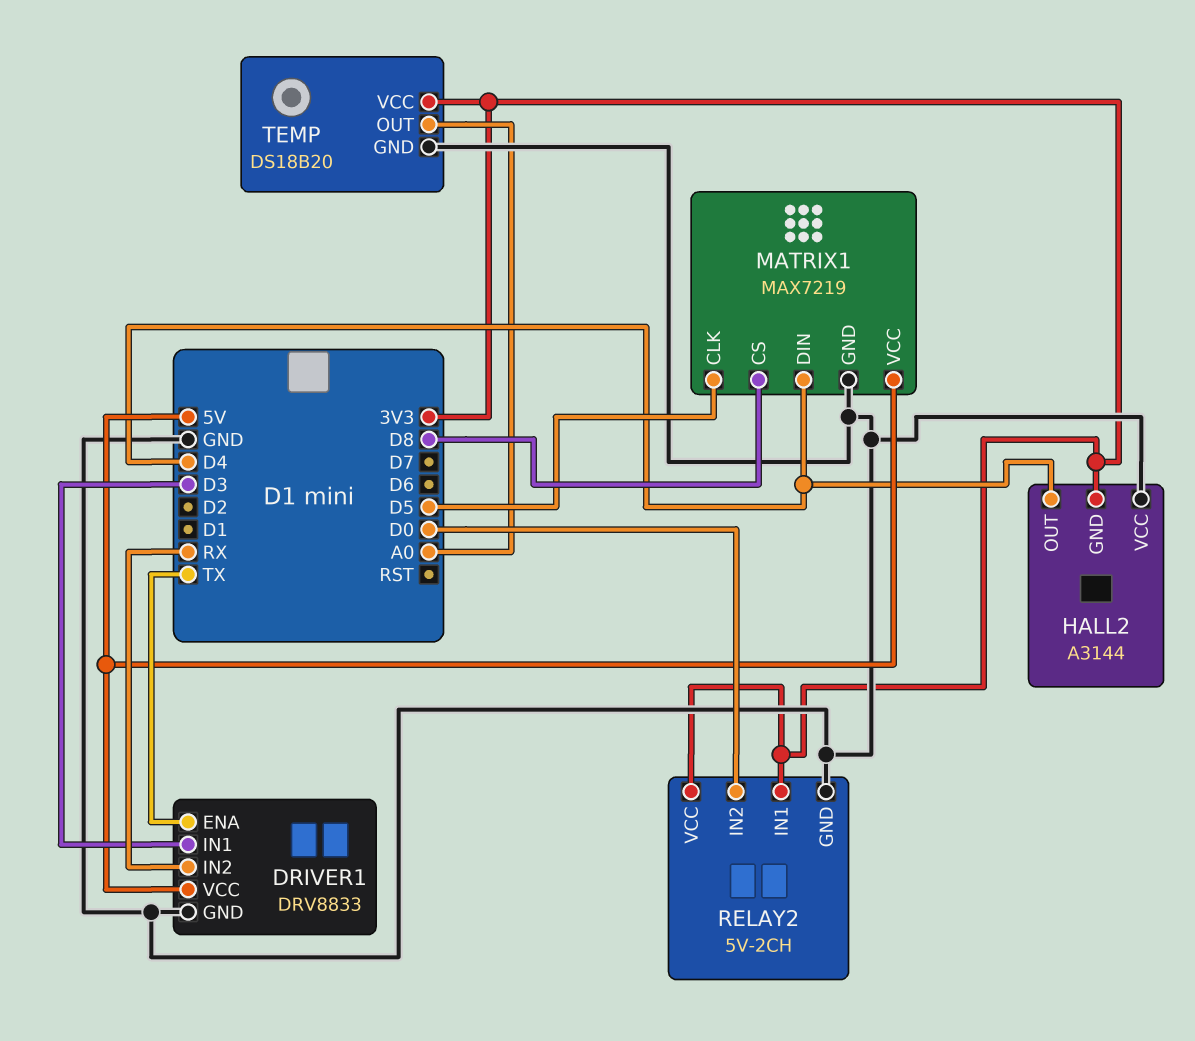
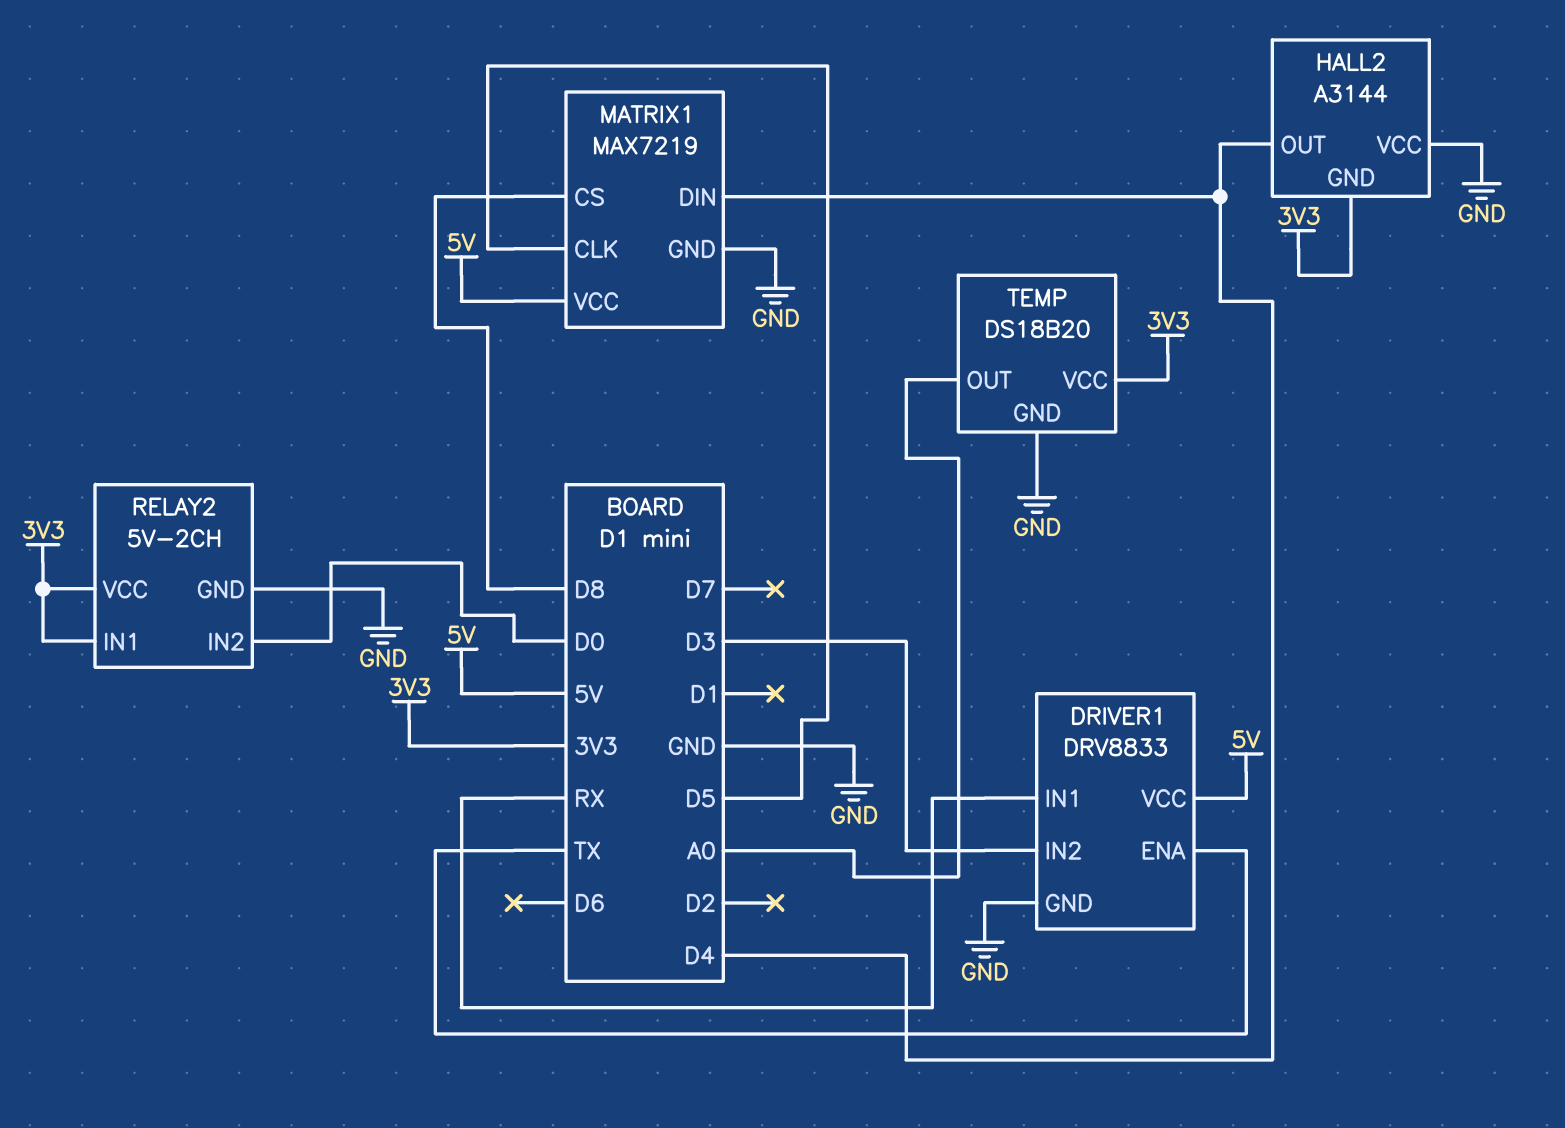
DRIVER1 pin IN1: D3 -> RX
DRIVER1 pin IN2: RX -> D3

